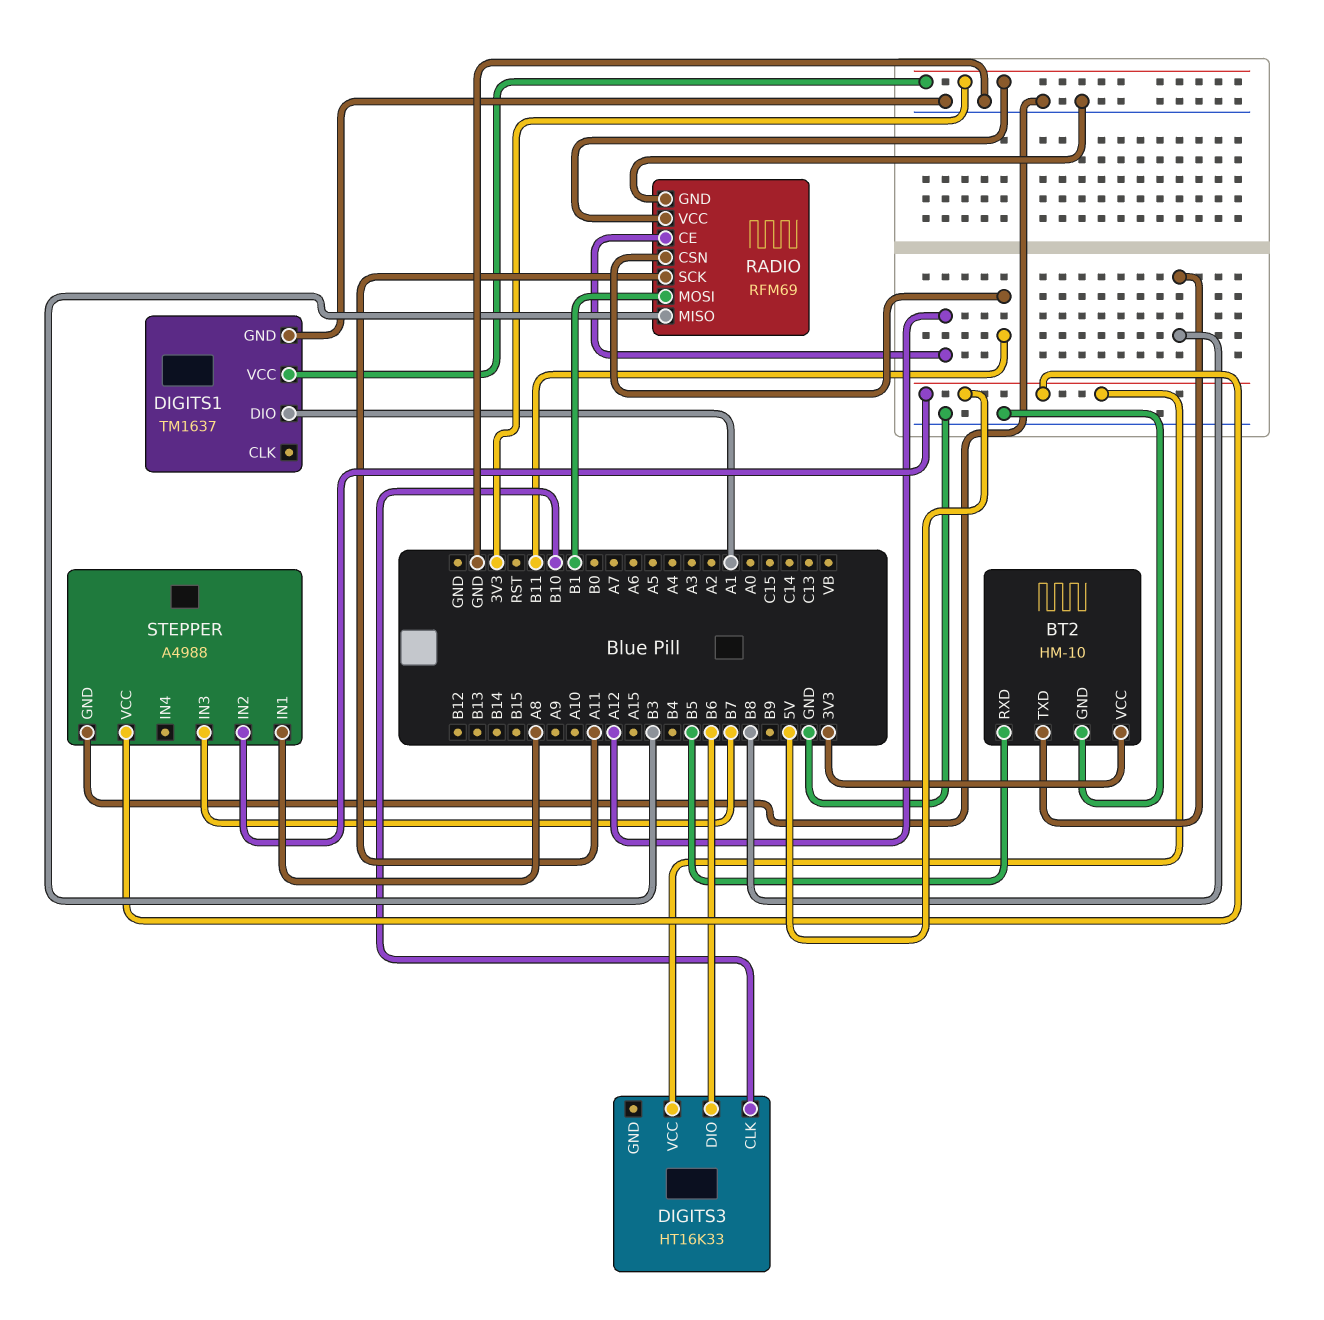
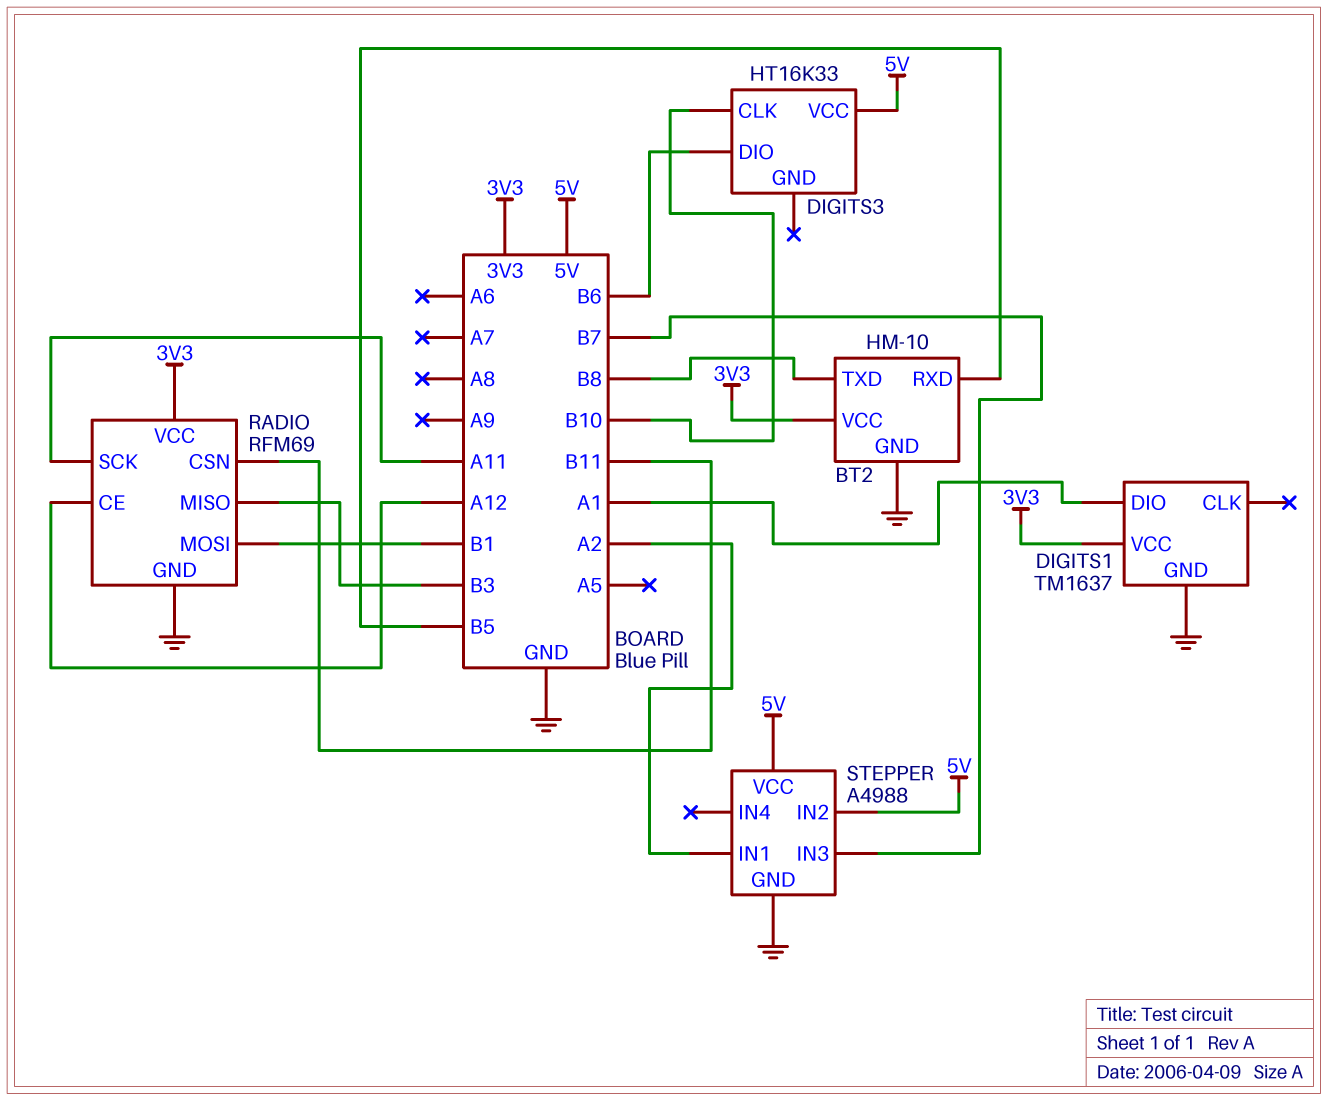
STEPPER pin IN1: A8 -> A2

